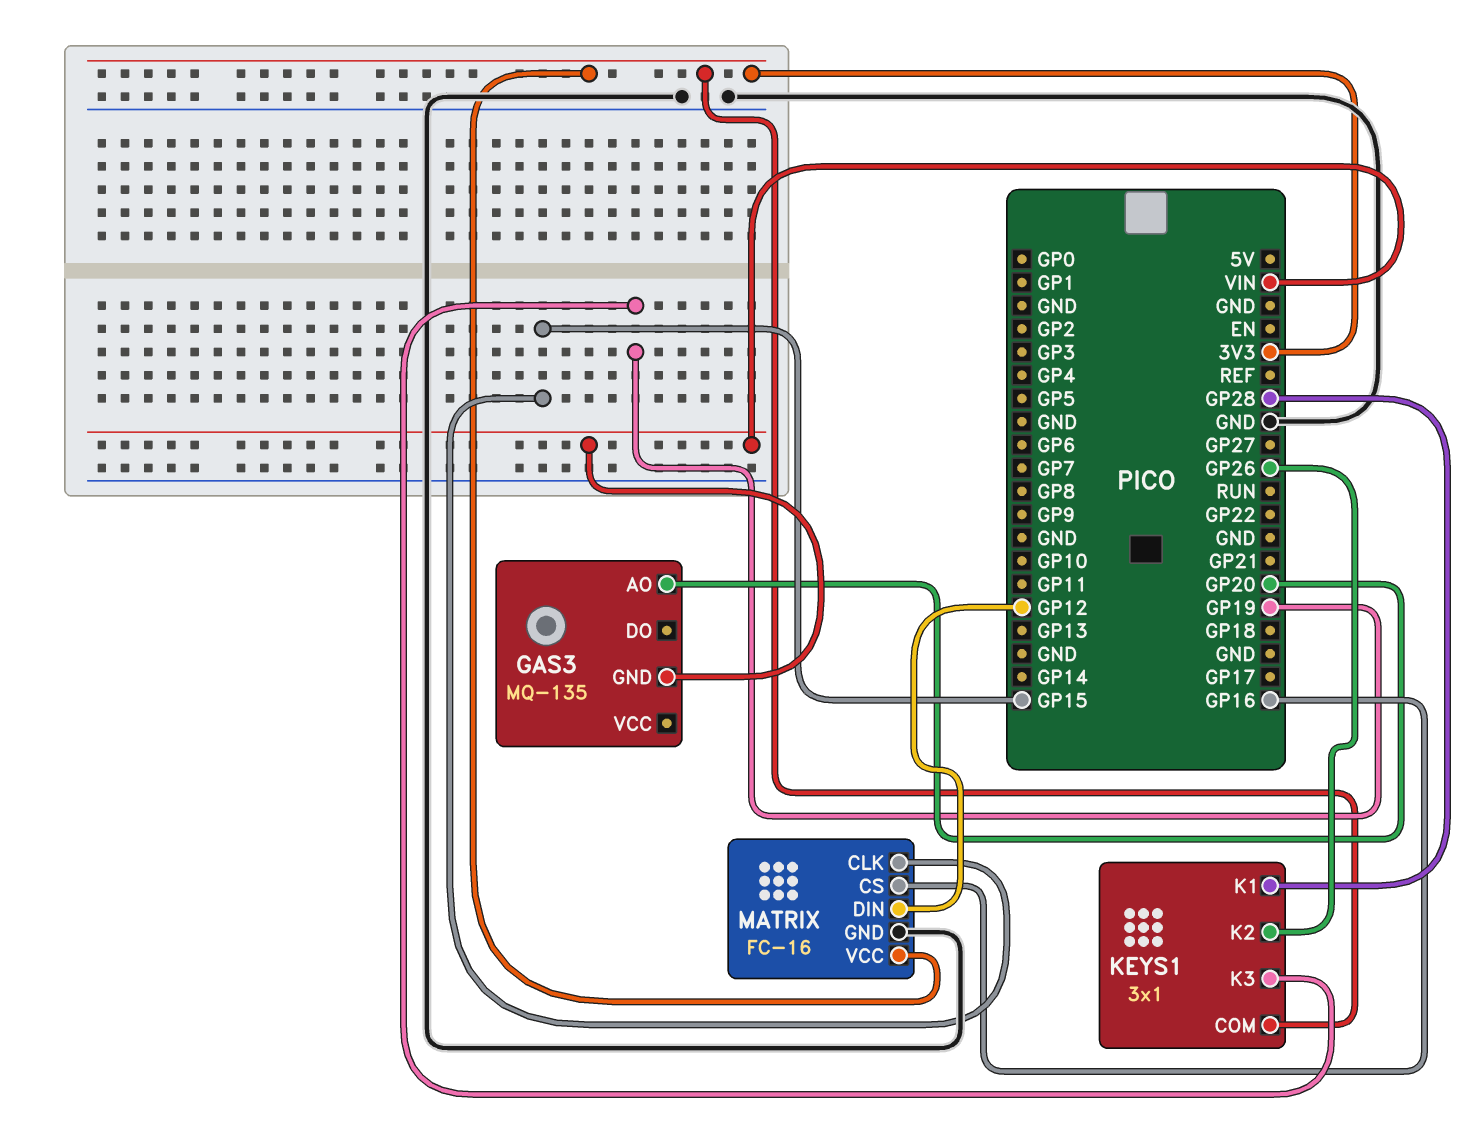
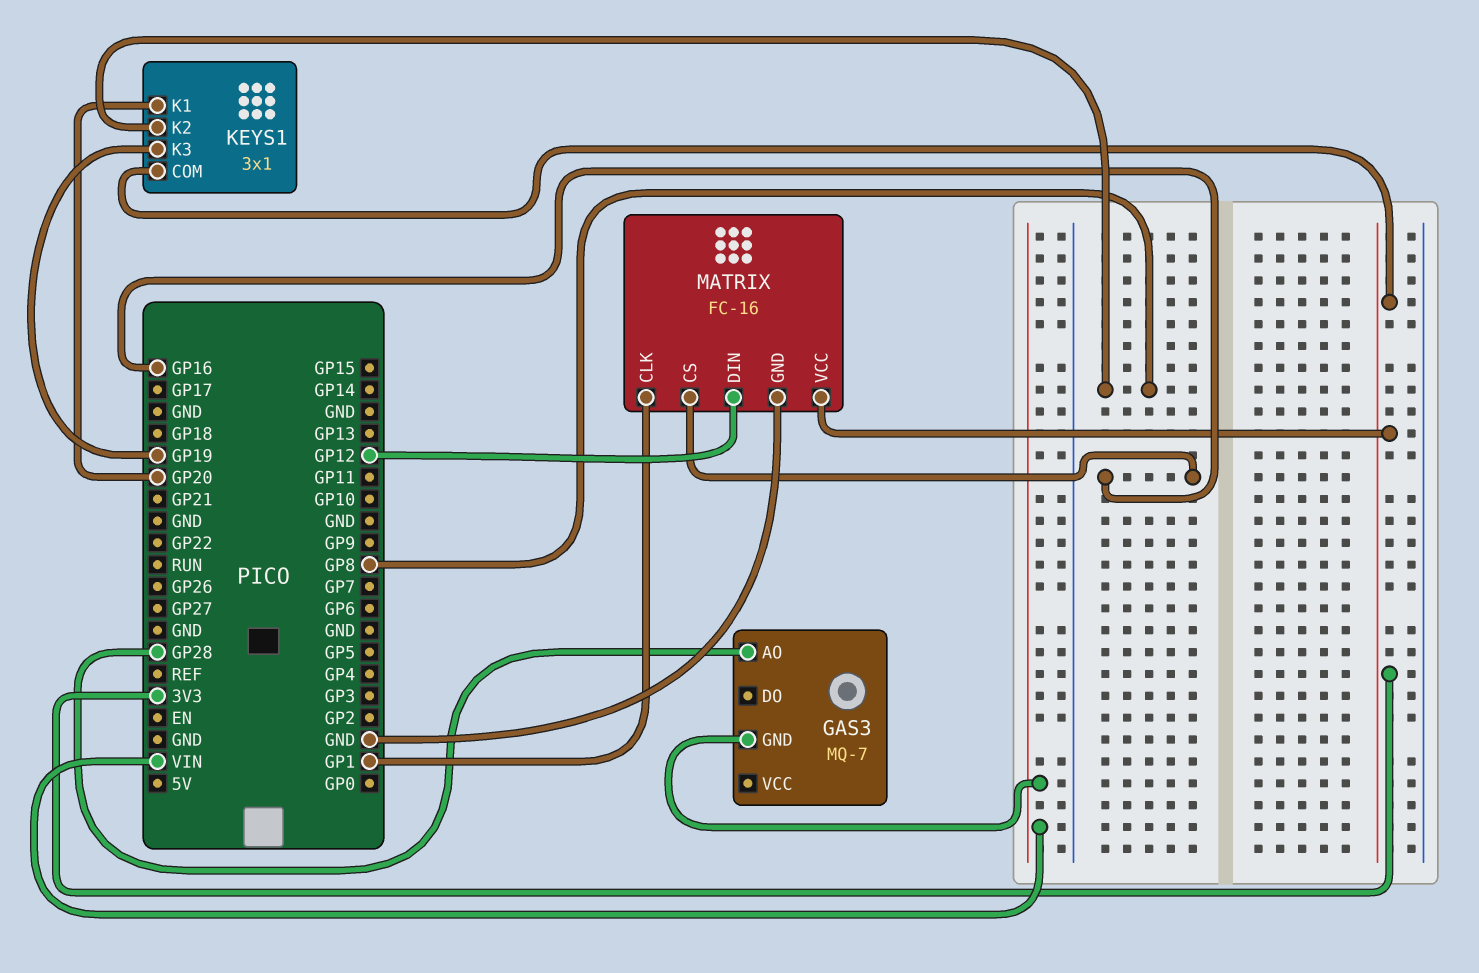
GAS3: MQ-135 -> MQ-7
GAS3 pin AO: GP20 -> GP28
KEYS1 pin K1: GP28 -> GP20
KEYS1 pin K2: GP26 -> GP8
MATRIX pin CLK: GP15 -> GP1

